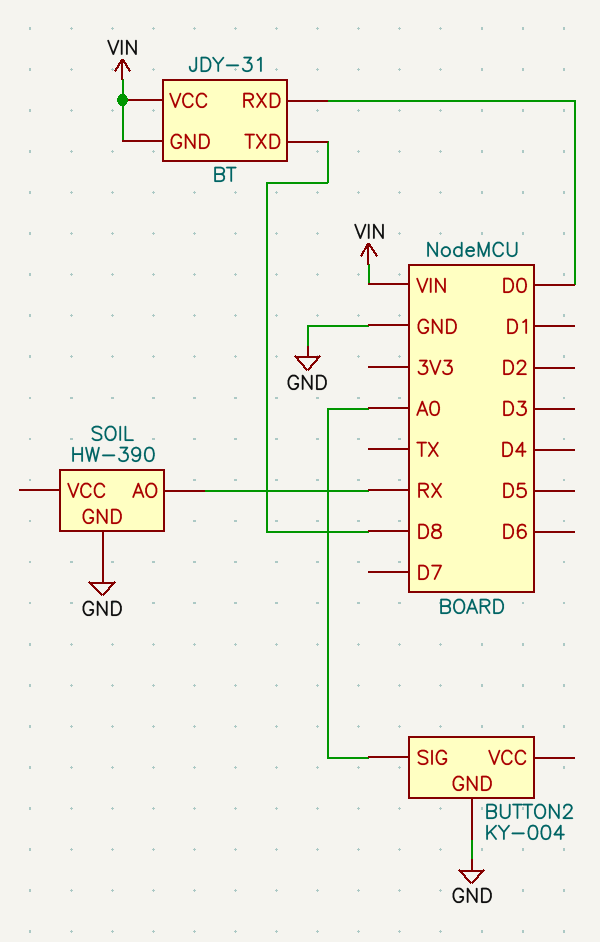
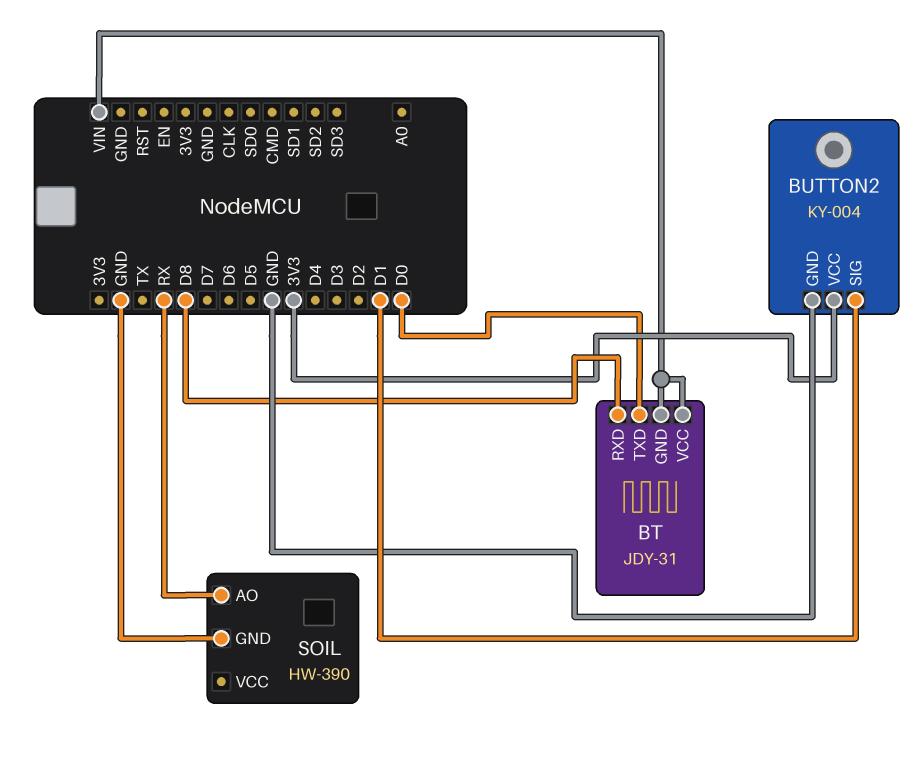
BT pin RXD: D0 -> D8
BT pin TXD: D8 -> D0
BUTTON2 pin SIG: A0 -> D1
BUTTON2 pin VCC: none -> 3V3

